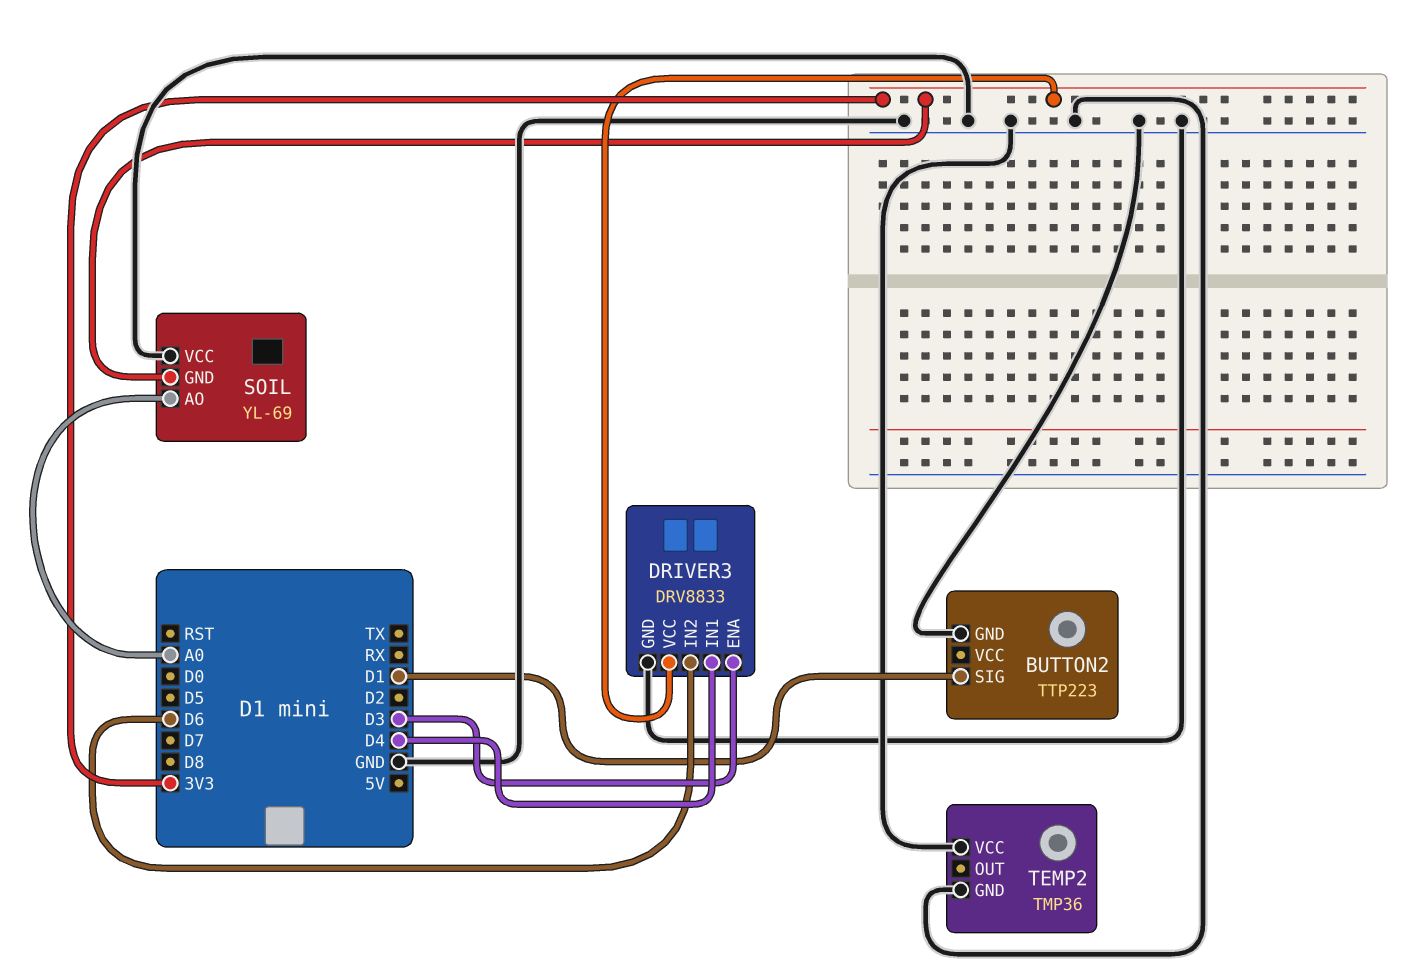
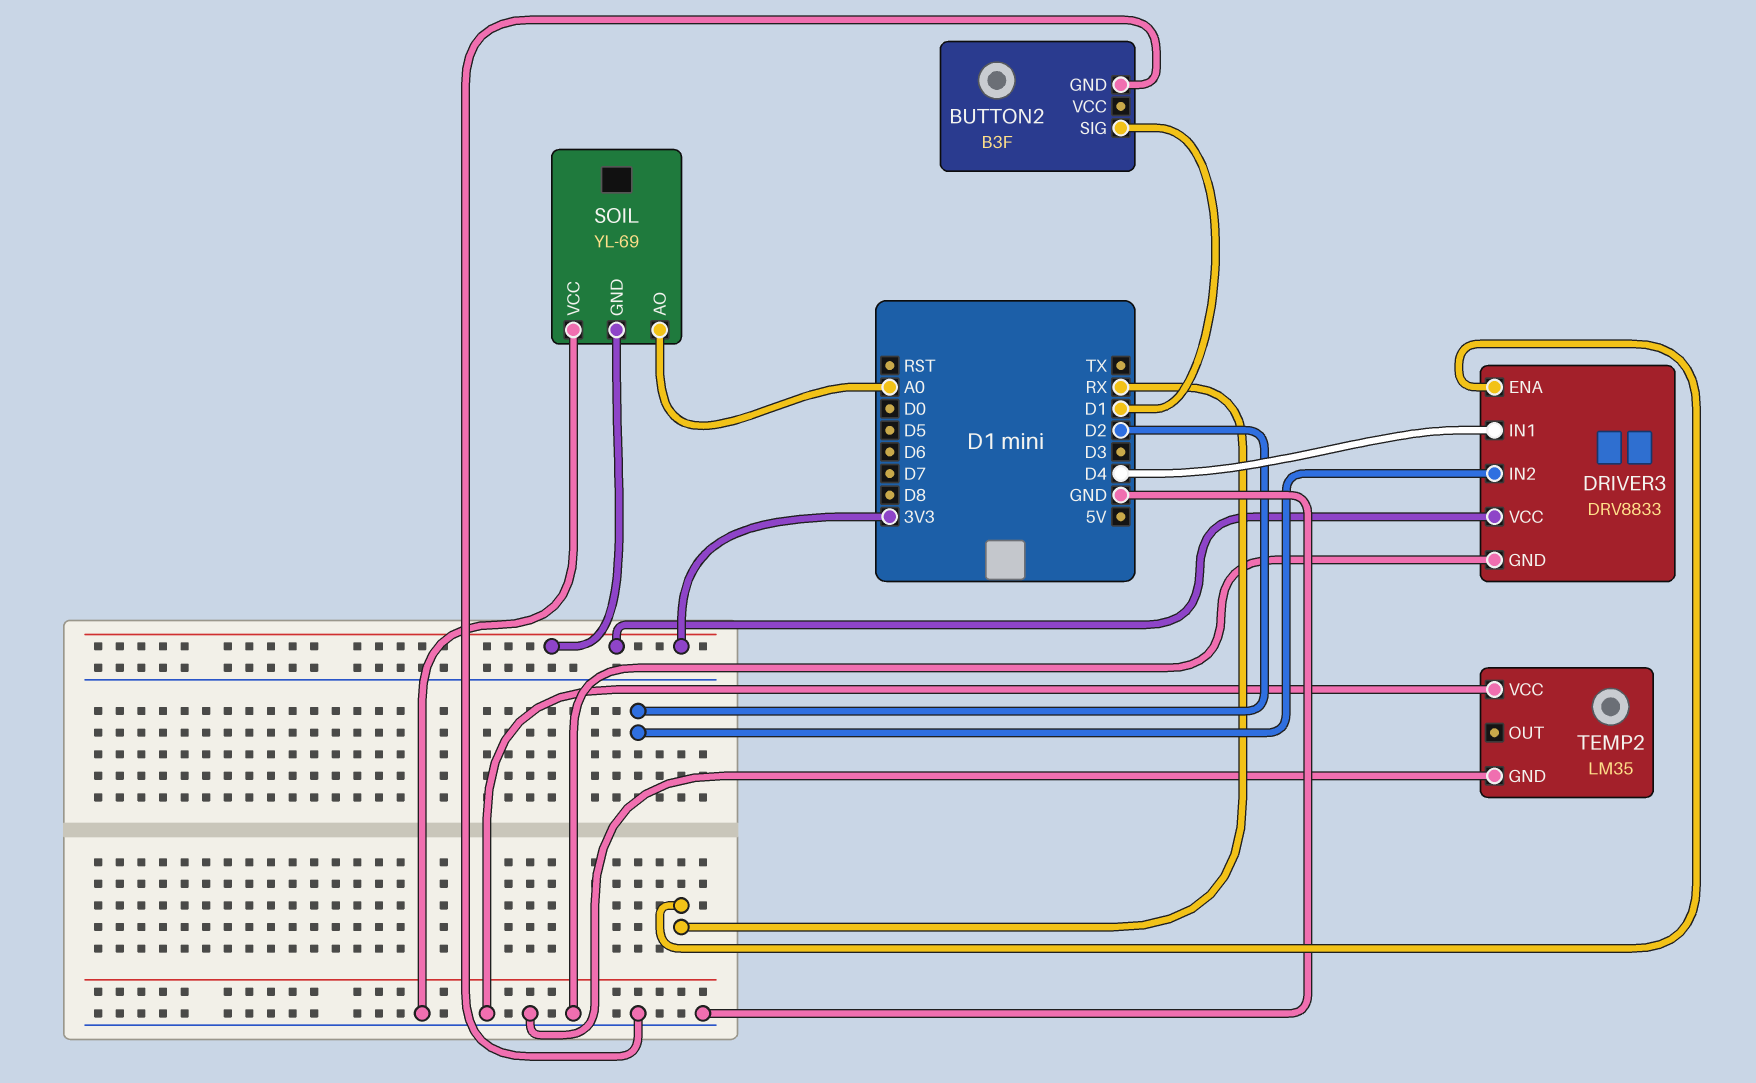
BUTTON2: TTP223 -> B3F
DRIVER3 pin ENA: D3 -> RX
DRIVER3 pin IN2: D6 -> D2
TEMP2: TMP36 -> LM35

